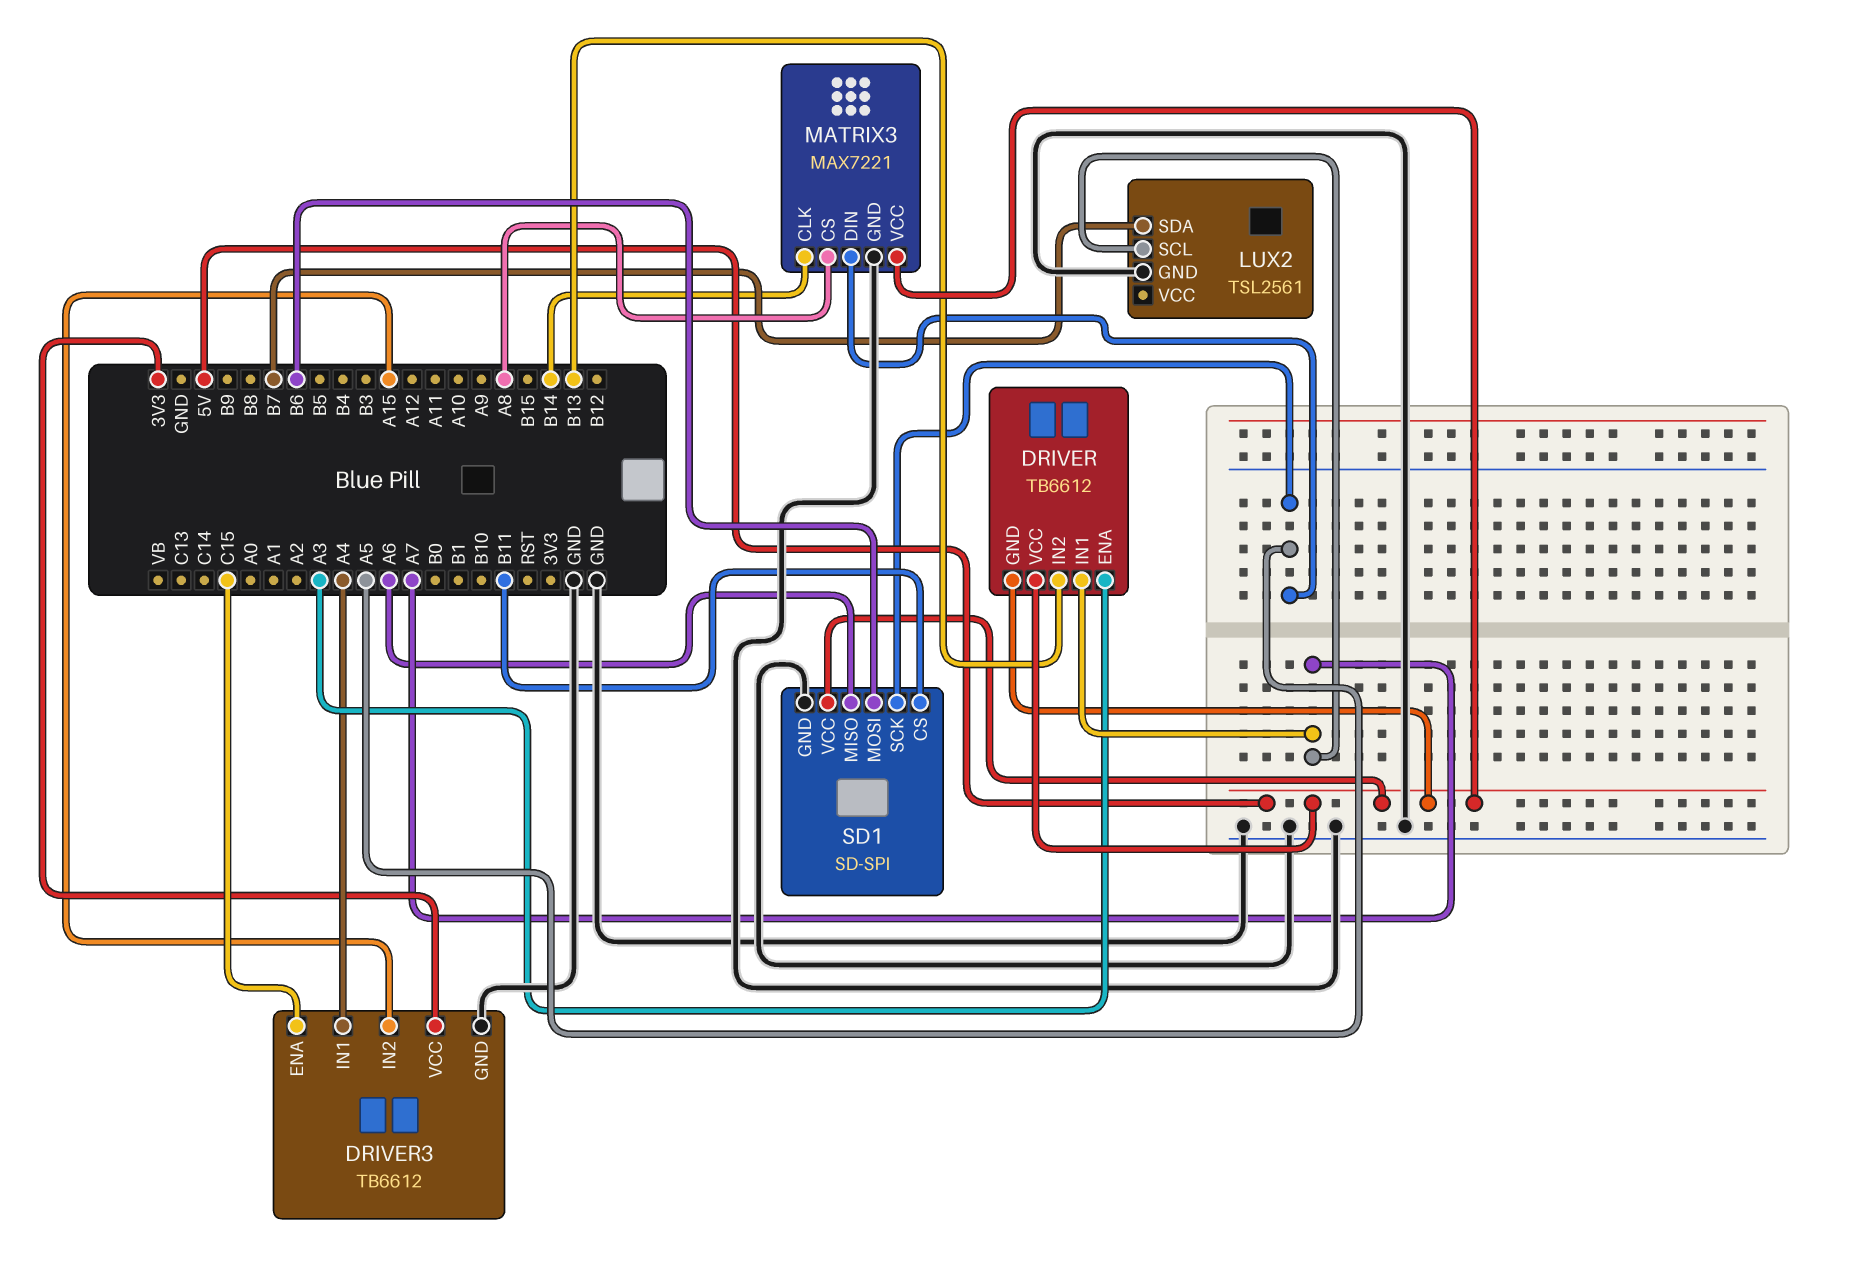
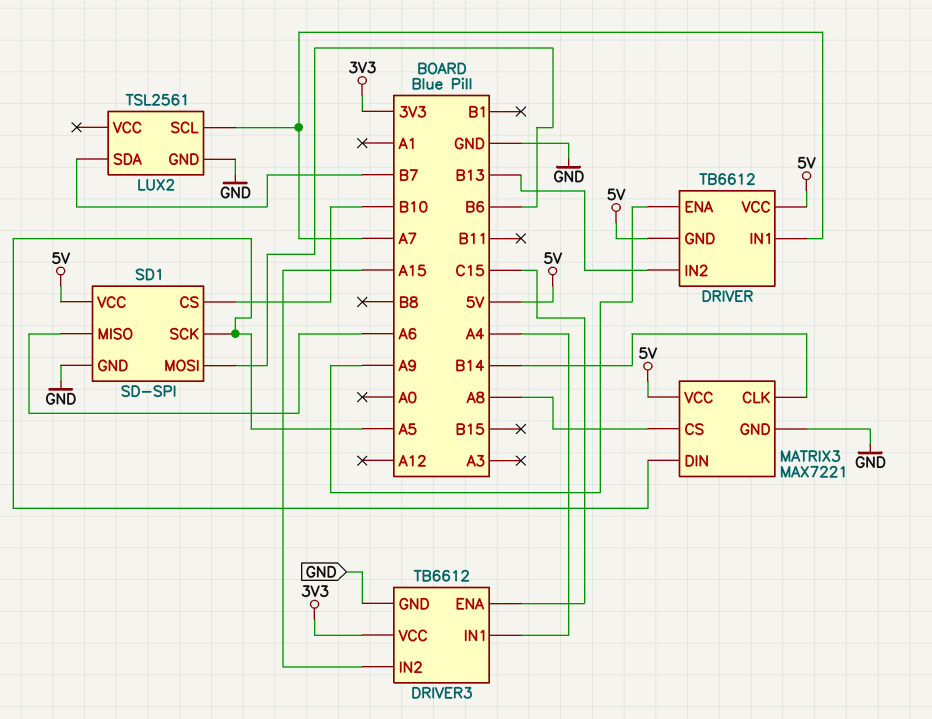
DRIVER pin ENA: A3 -> A9
SD1 pin CS: B11 -> B10

